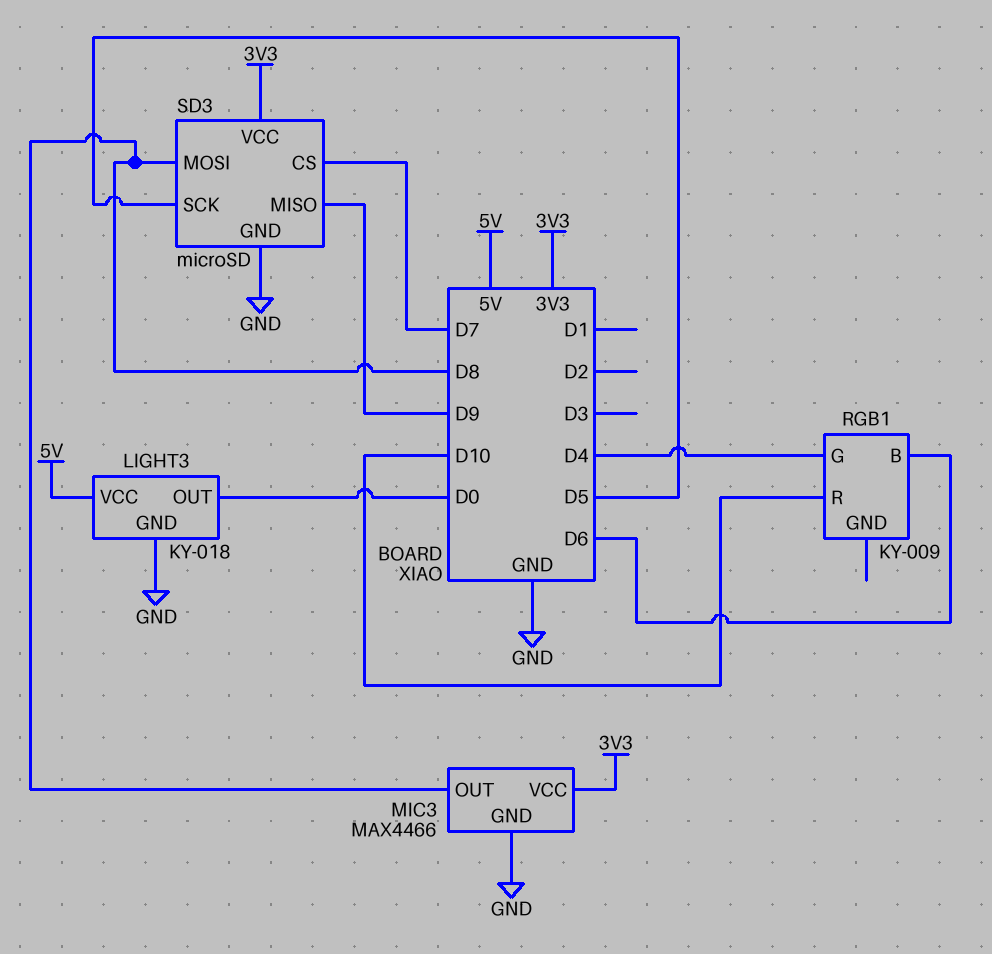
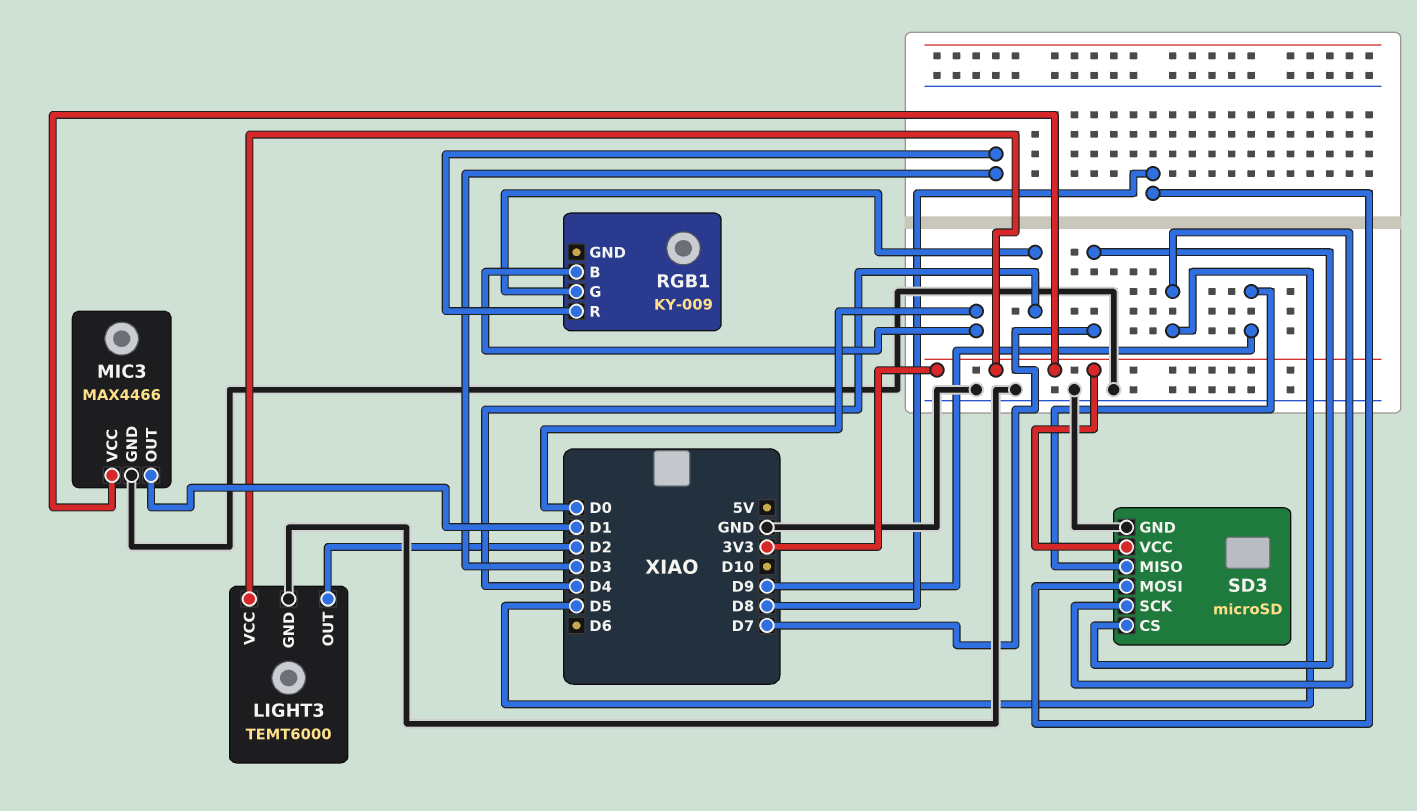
LIGHT3: KY-018 -> TEMT6000
LIGHT3 pin OUT: D0 -> D2
LIGHT3 pin VCC: 5V -> 3V3
MIC3 pin OUT: D8 -> D1
RGB1 pin B: D6 -> D0
RGB1 pin R: D10 -> D3

